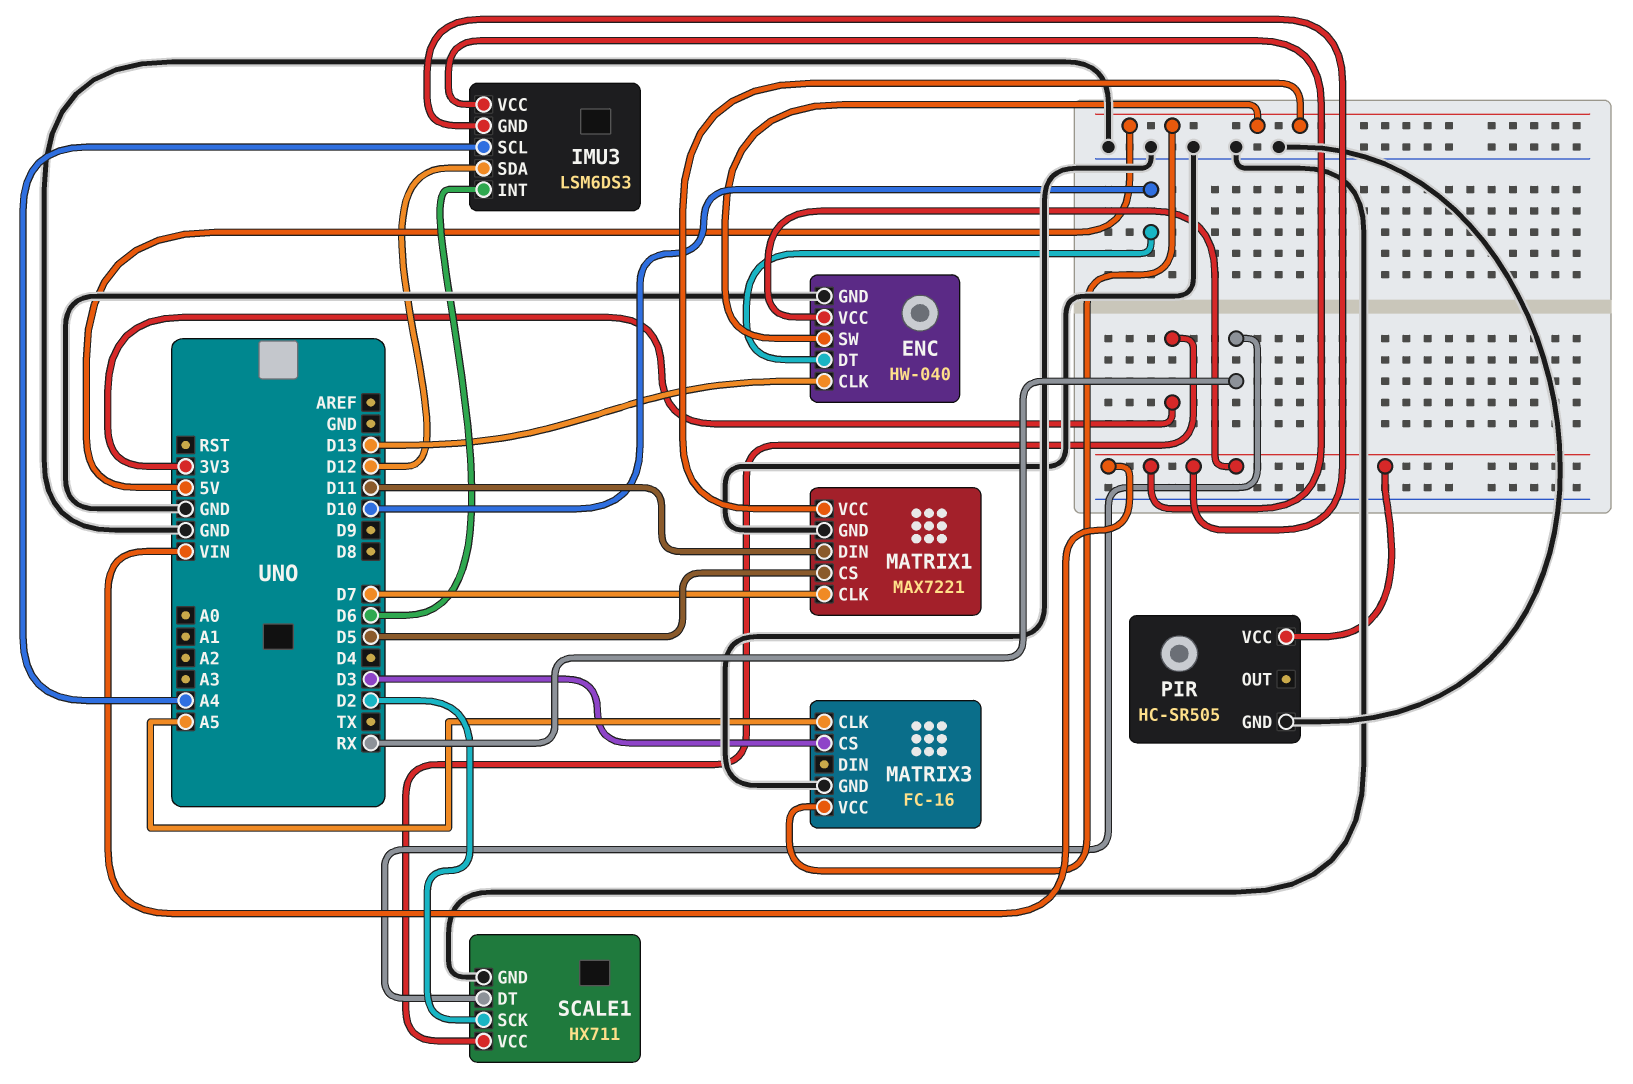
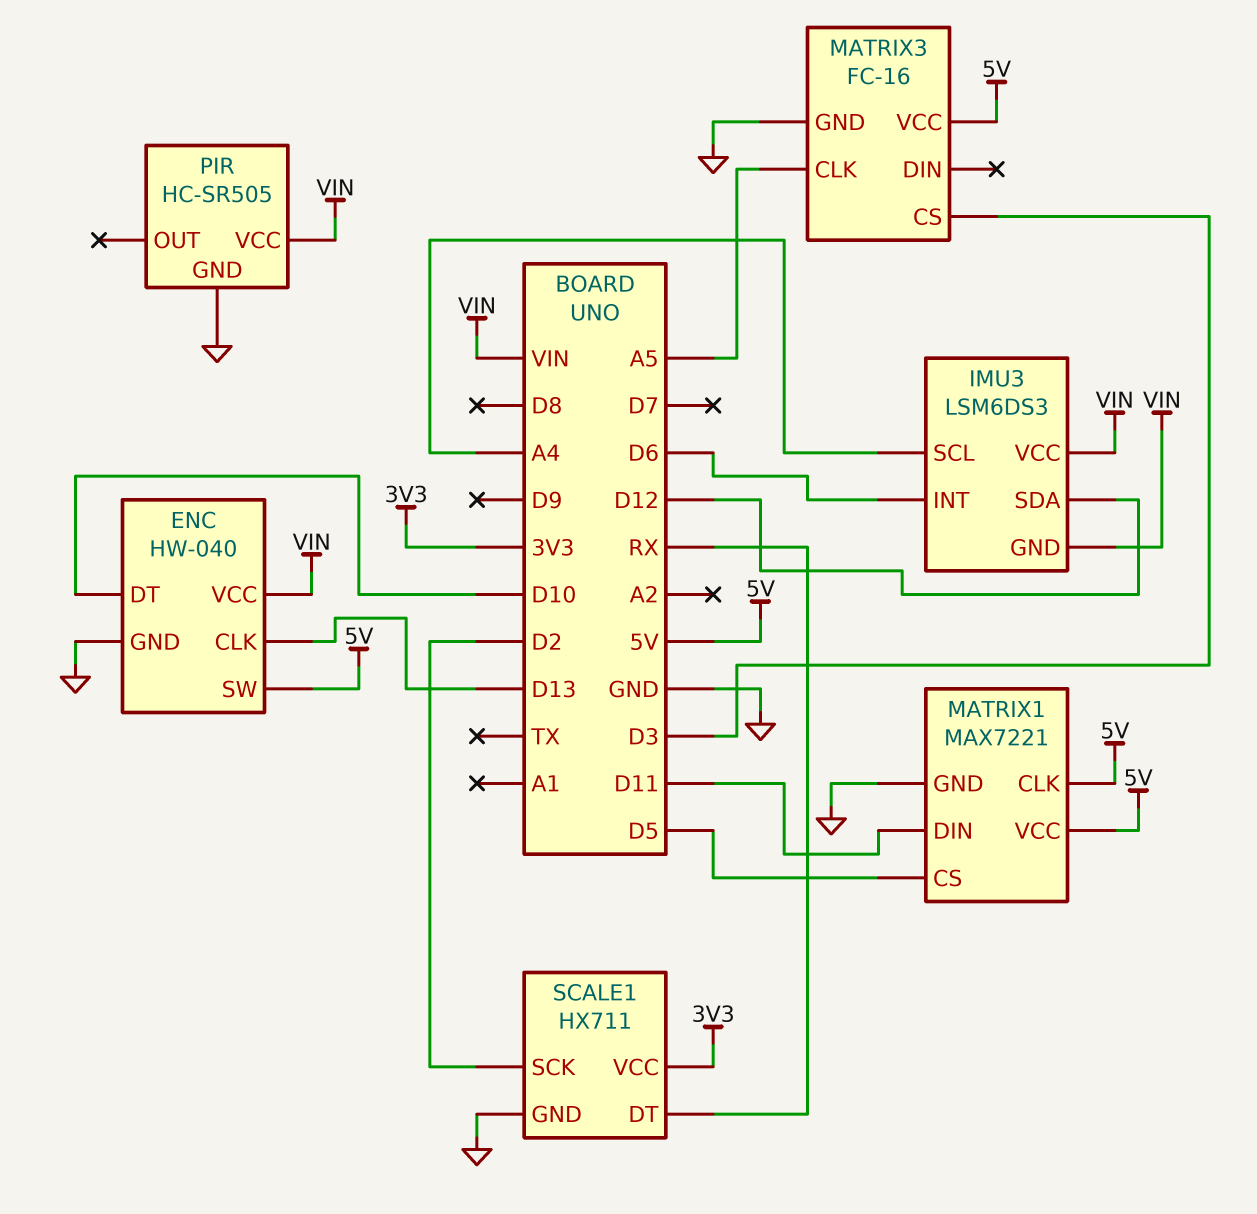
MATRIX1 pin CLK: D7 -> 5V

